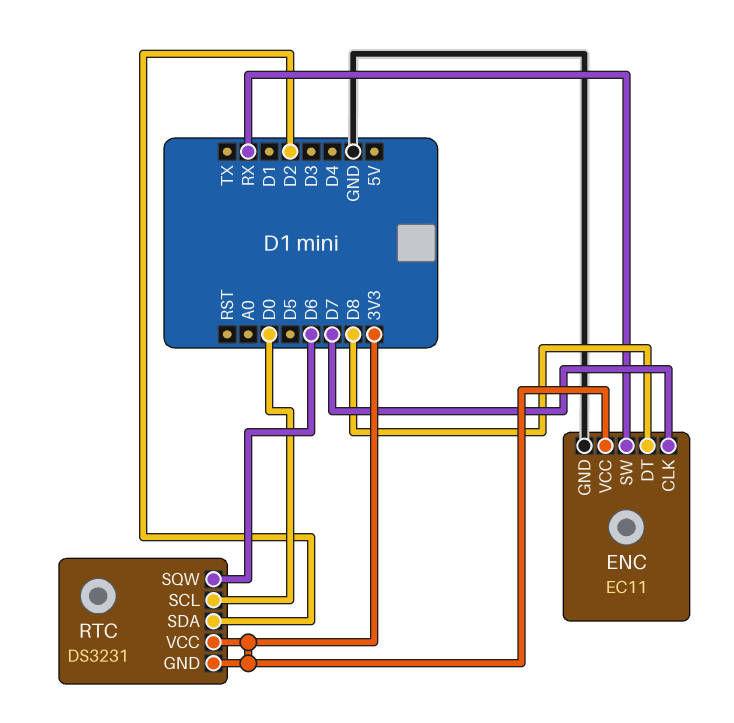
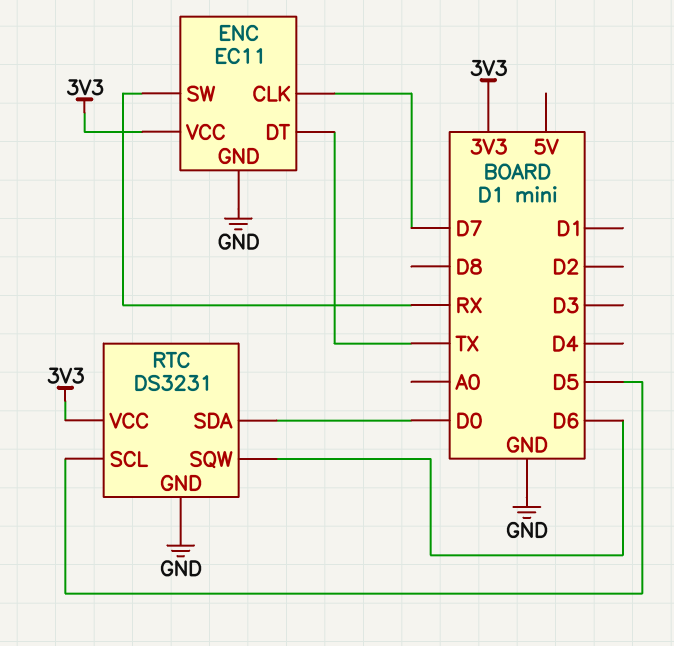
ENC pin DT: D8 -> TX
RTC pin GND: 3V3 -> GND
RTC pin SCL: D0 -> D5
RTC pin SDA: D2 -> D0

